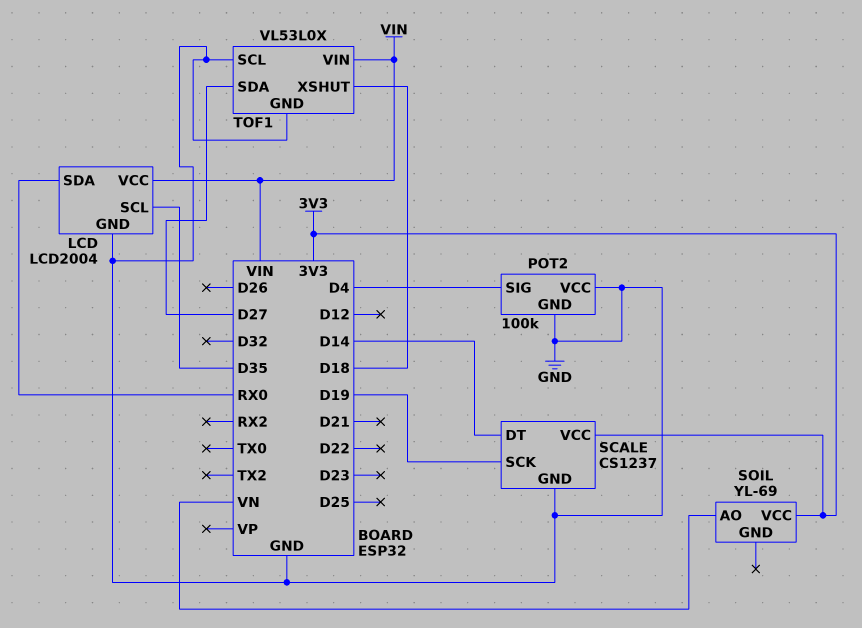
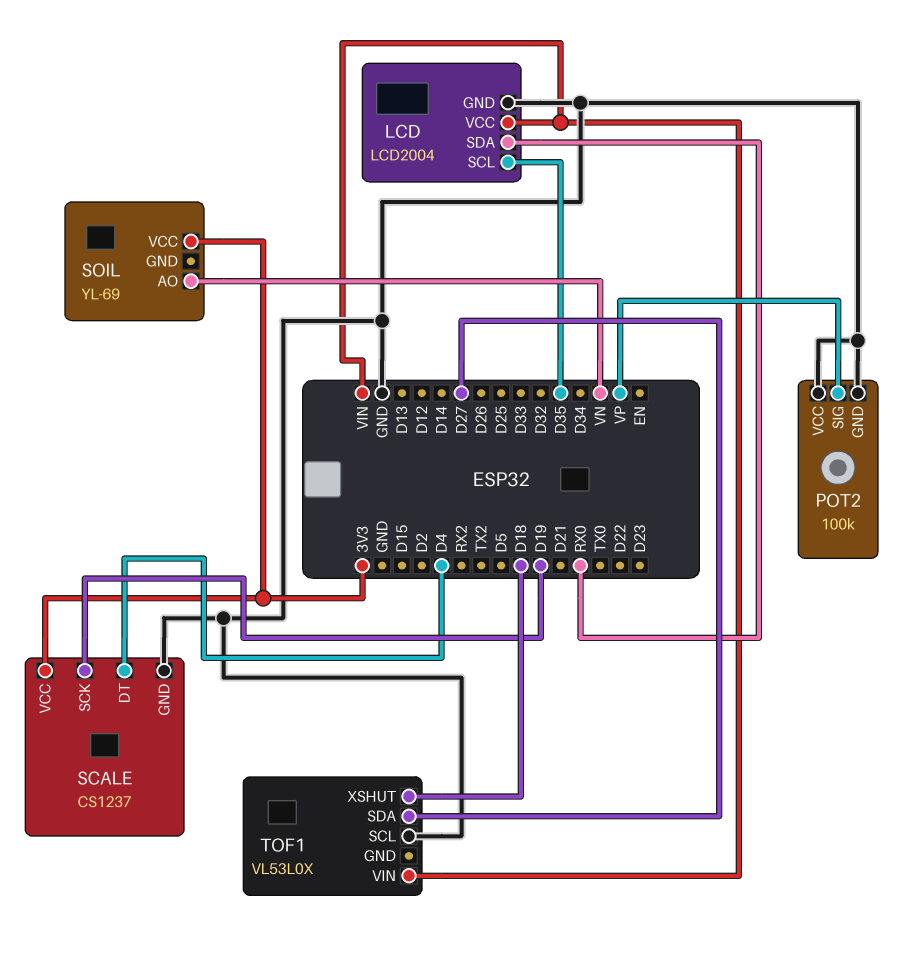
POT2 pin SIG: D4 -> VP
SCALE pin DT: D14 -> D4
TOF1 pin GND: GND -> none

